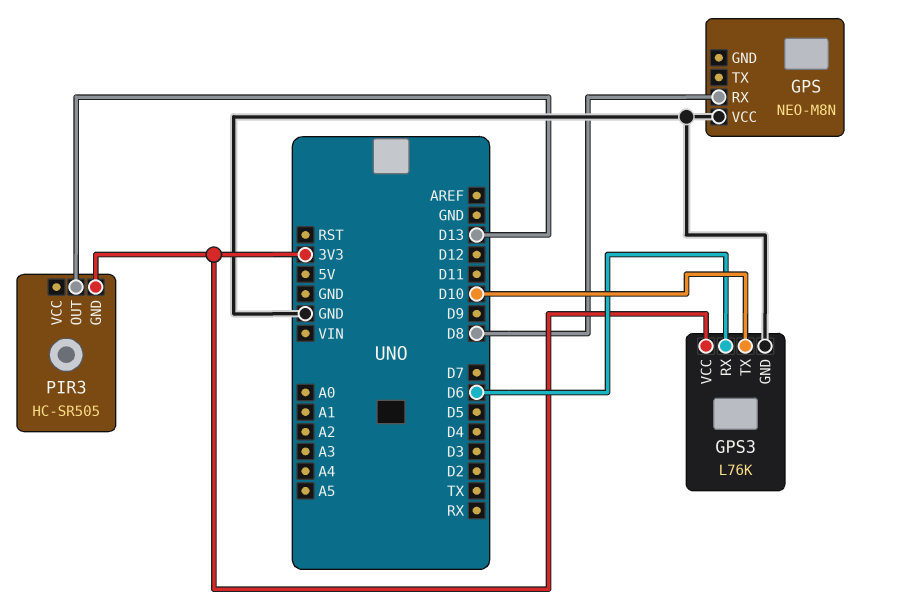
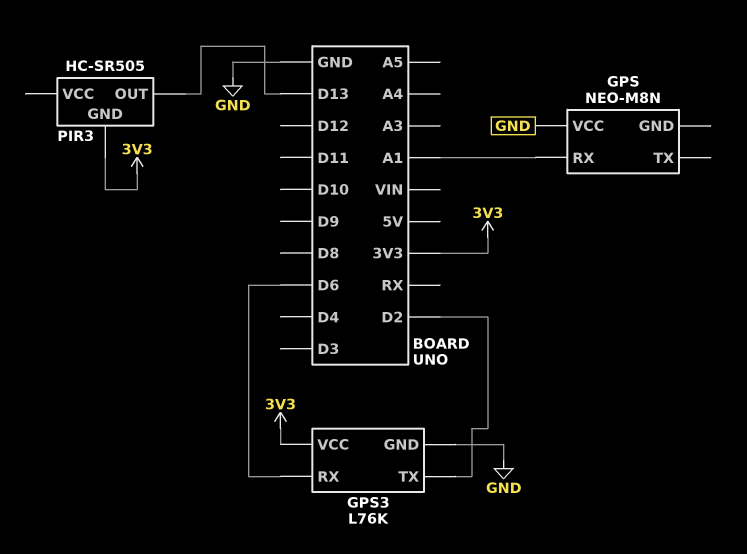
GPS pin RX: D8 -> A1
GPS3 pin TX: D10 -> D2

